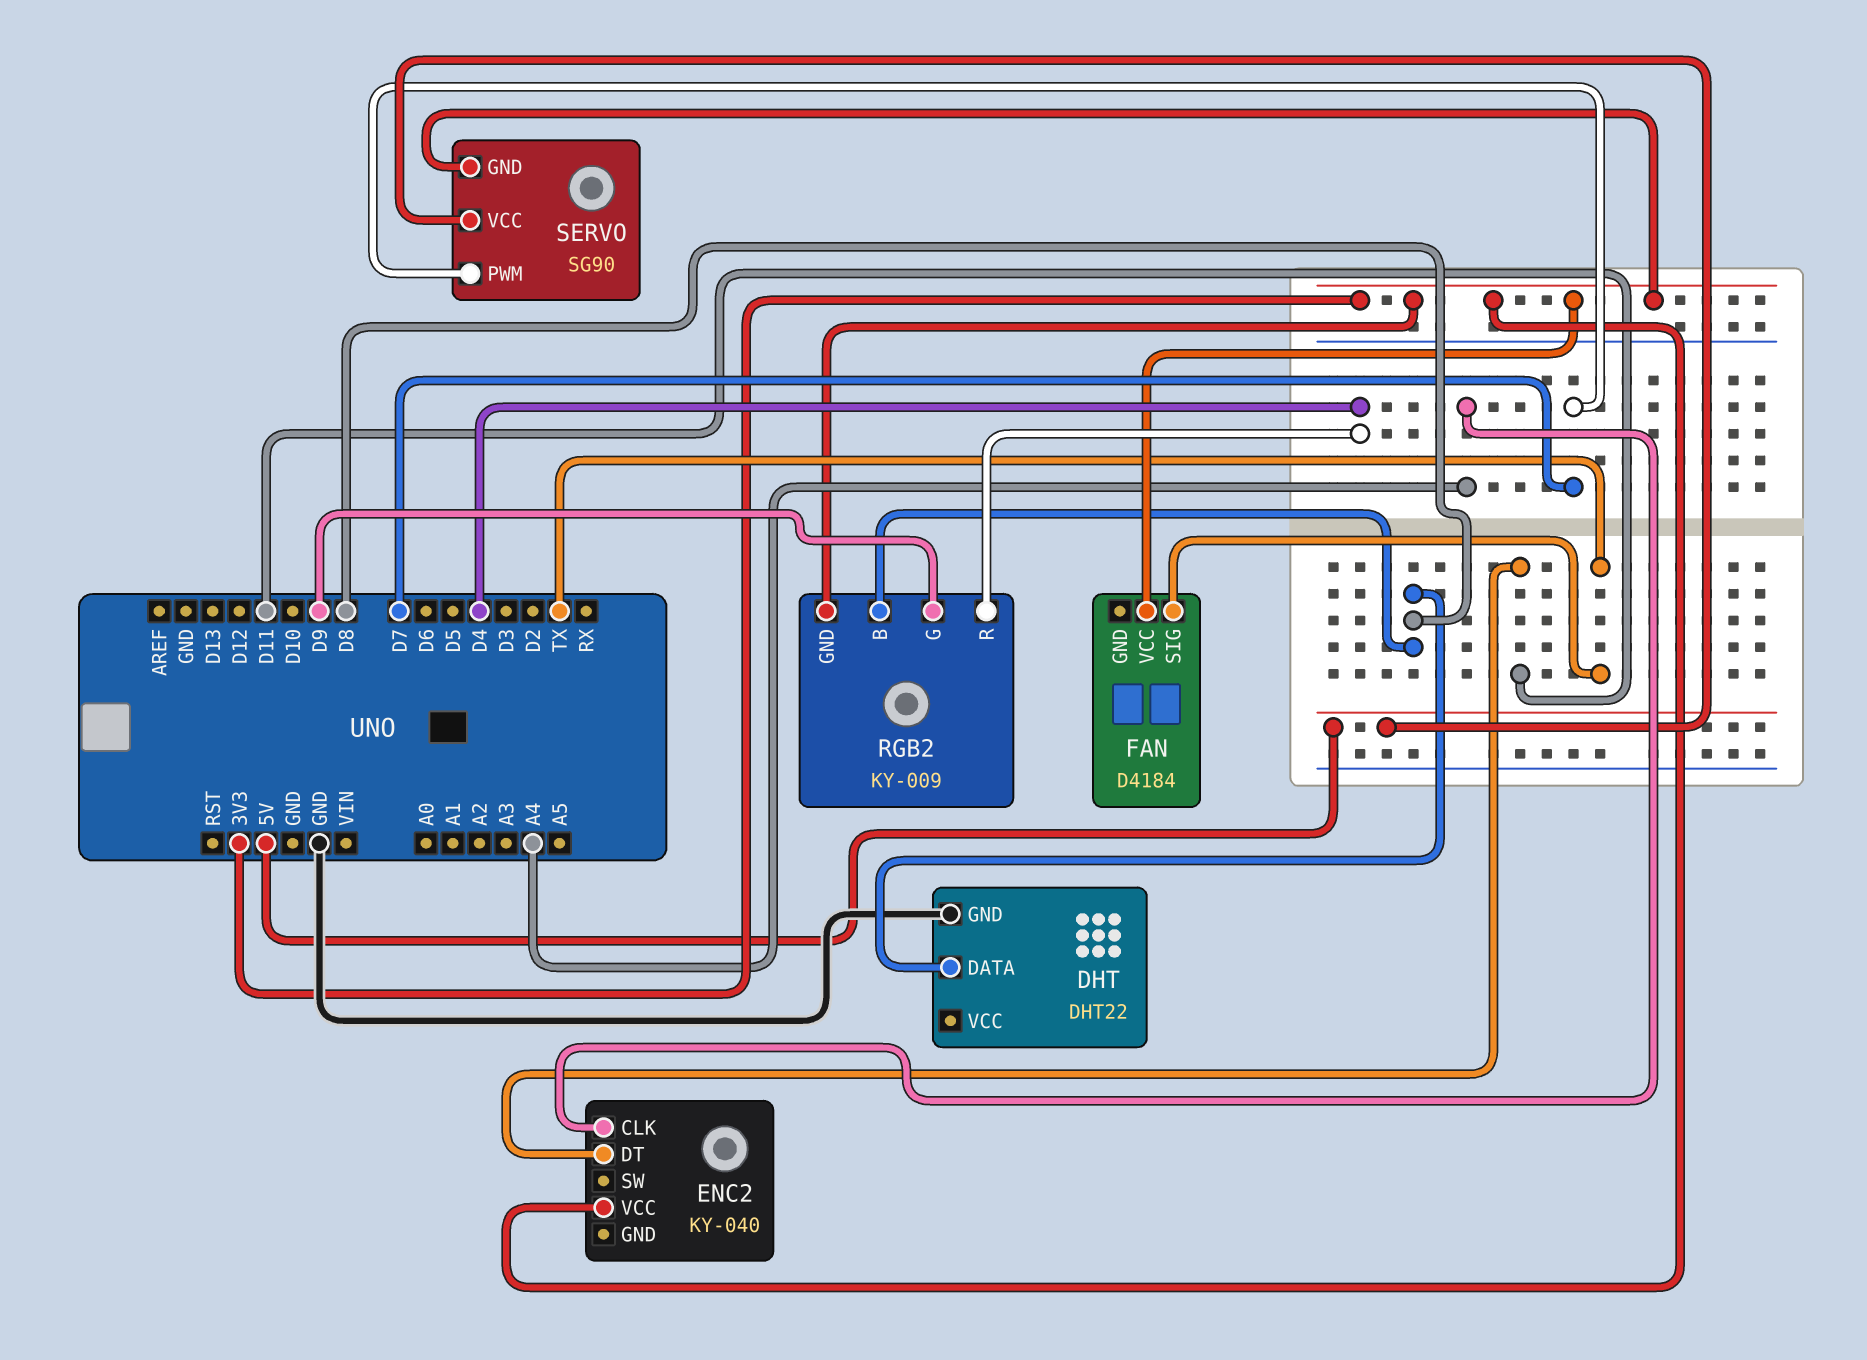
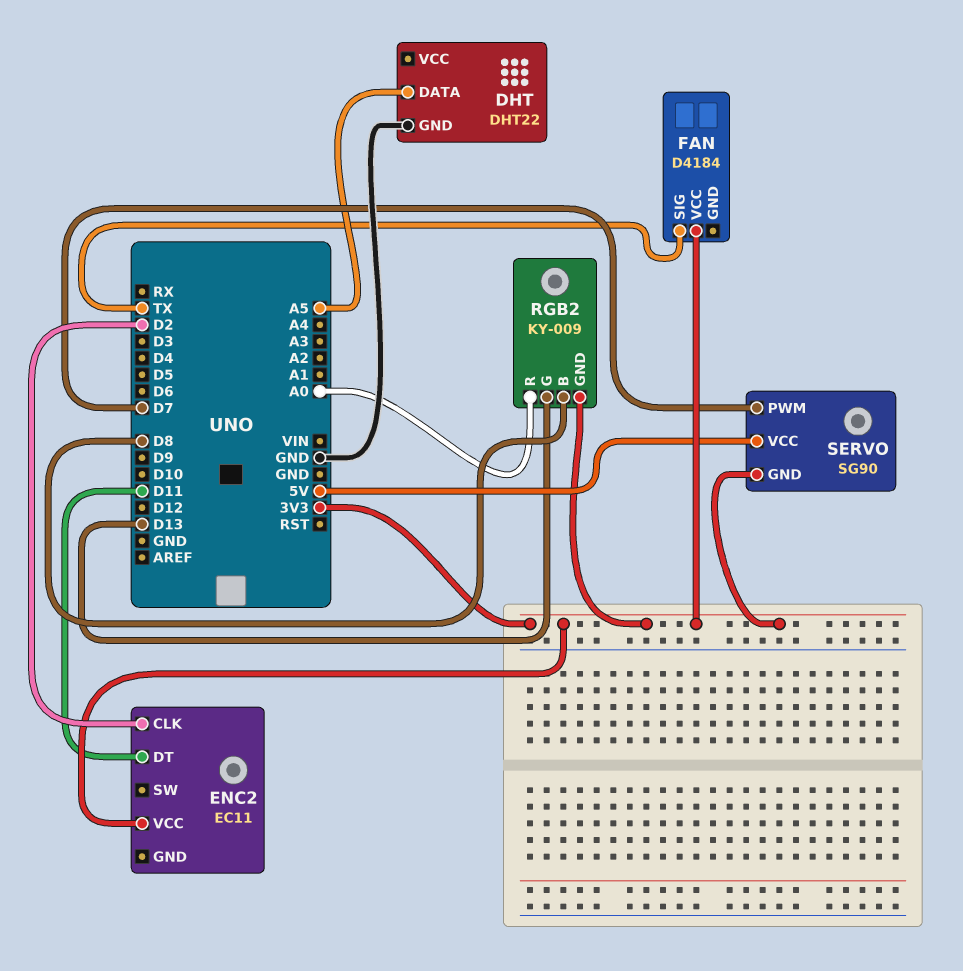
DHT pin DATA: D8 -> A5
ENC2: KY-040 -> EC11
ENC2 pin CLK: A4 -> D2
RGB2 pin G: D9 -> D13
RGB2 pin R: D4 -> A0

